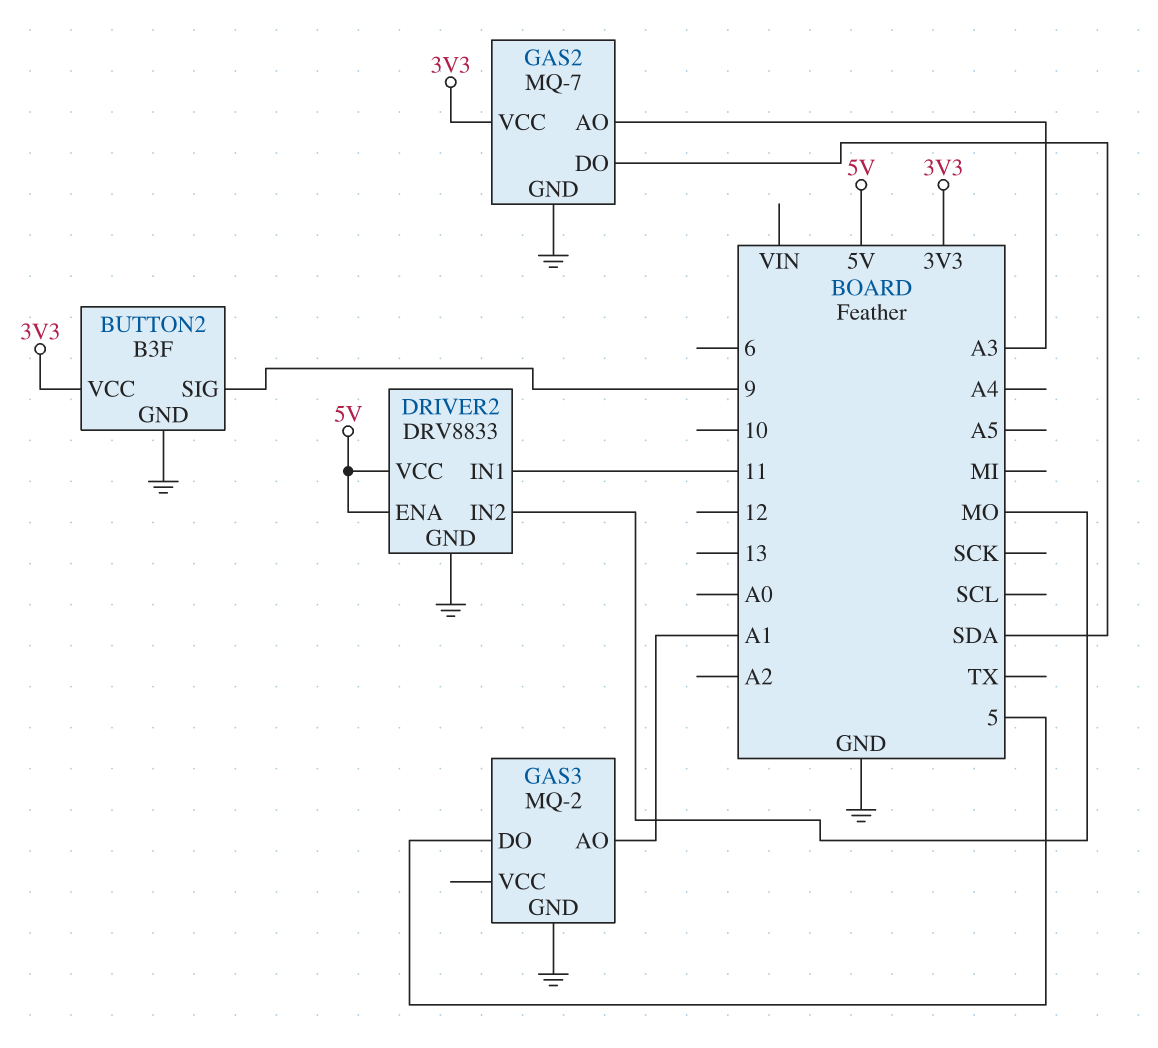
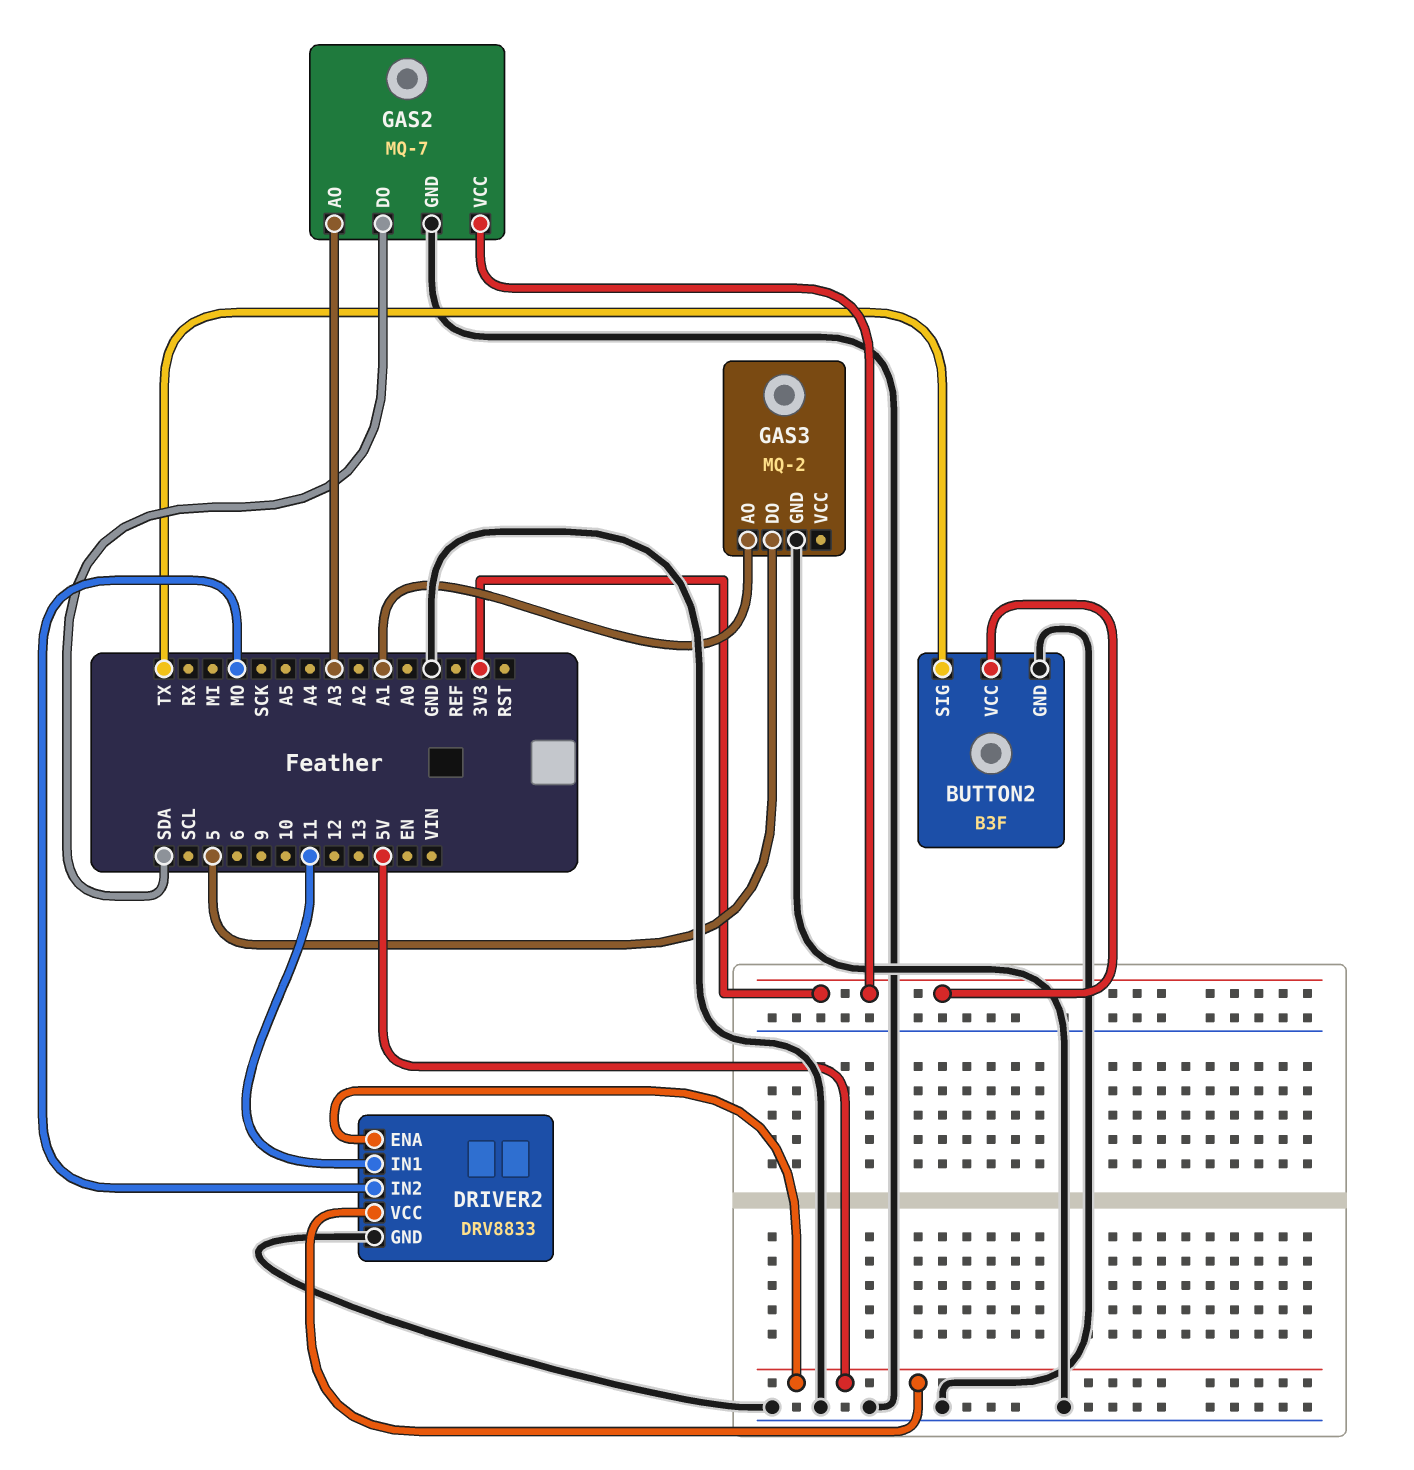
BUTTON2 pin SIG: 9 -> TX

